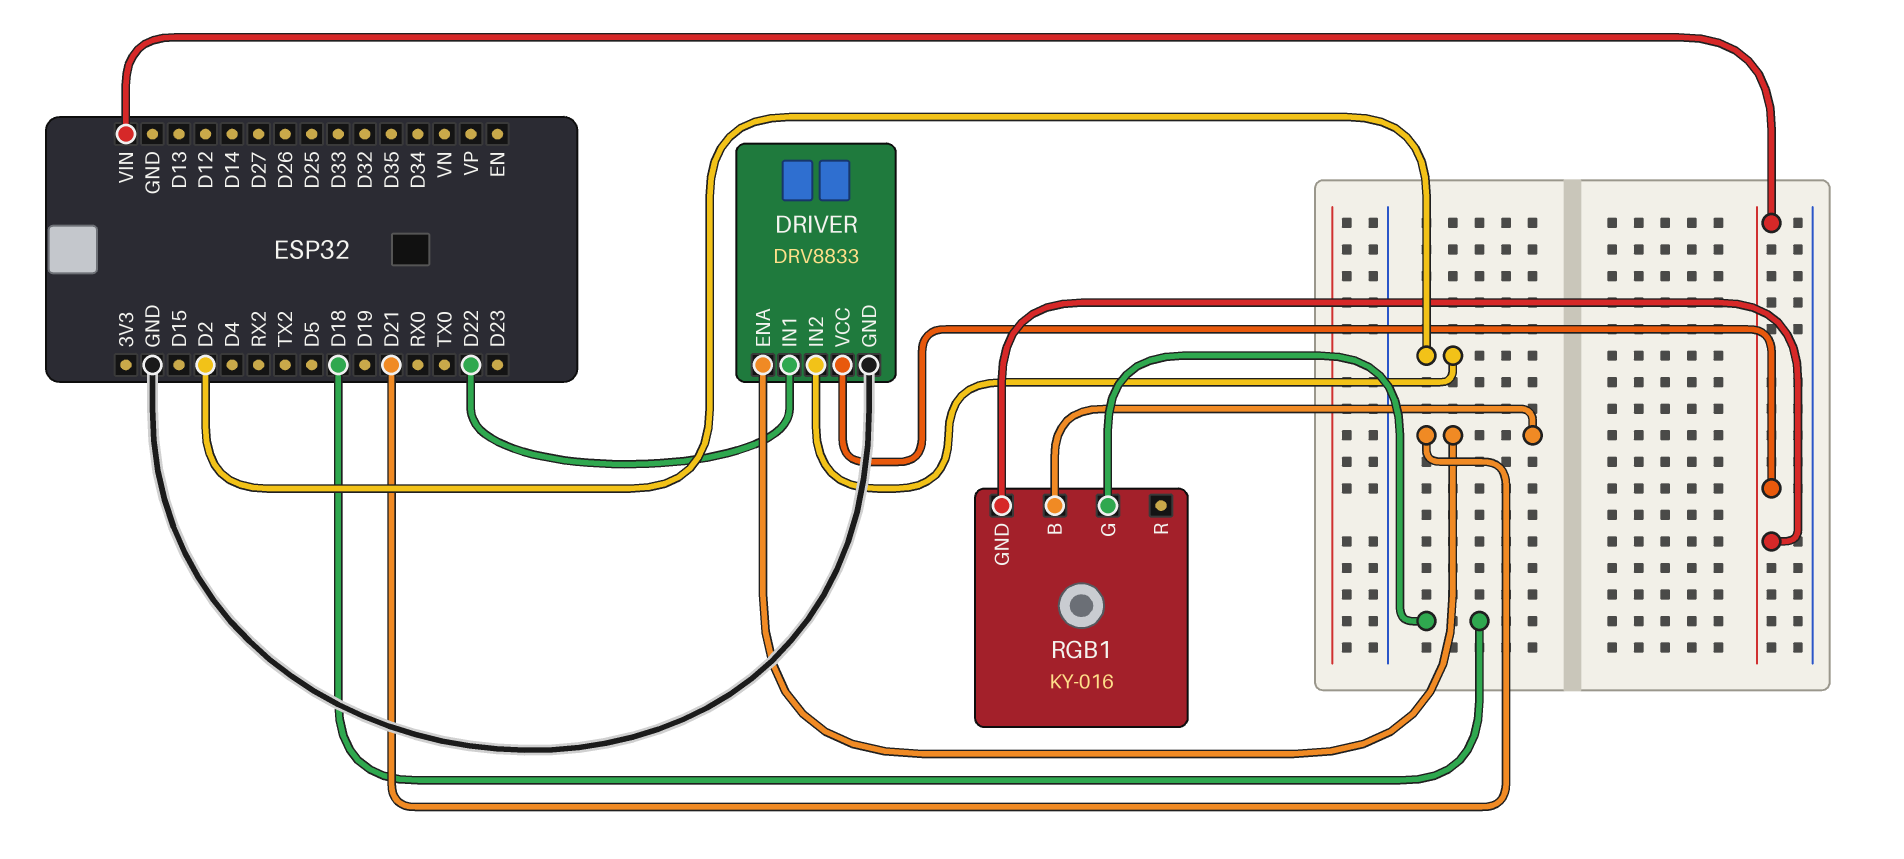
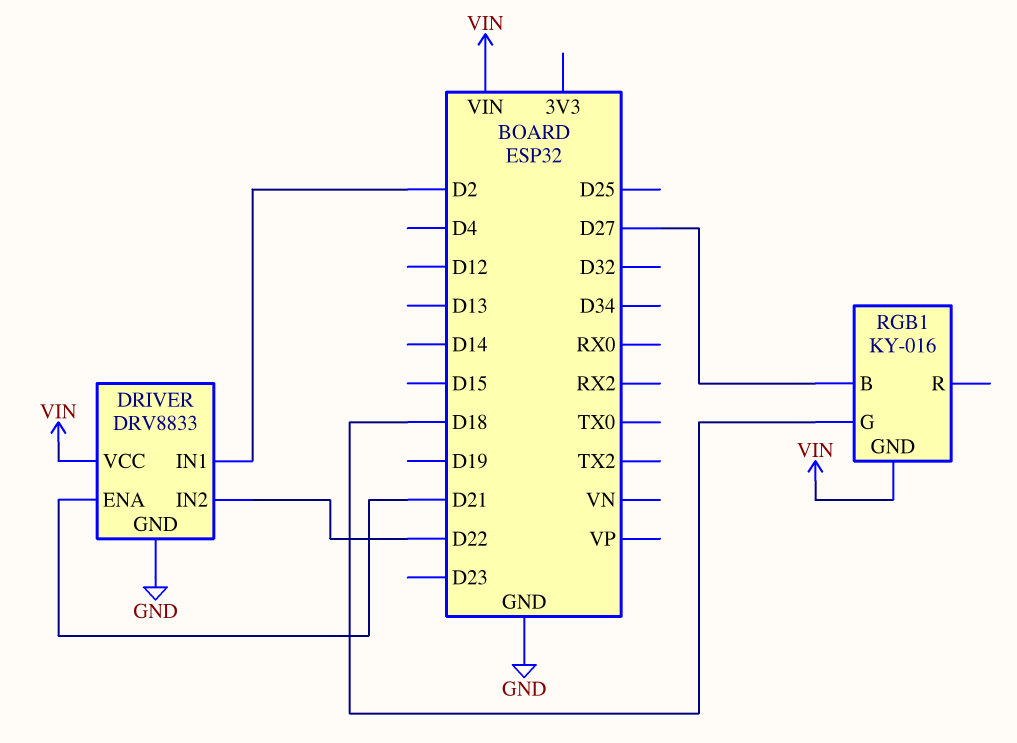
DRIVER pin IN1: D22 -> D2
DRIVER pin IN2: D2 -> D22
RGB1 pin B: D21 -> D27

